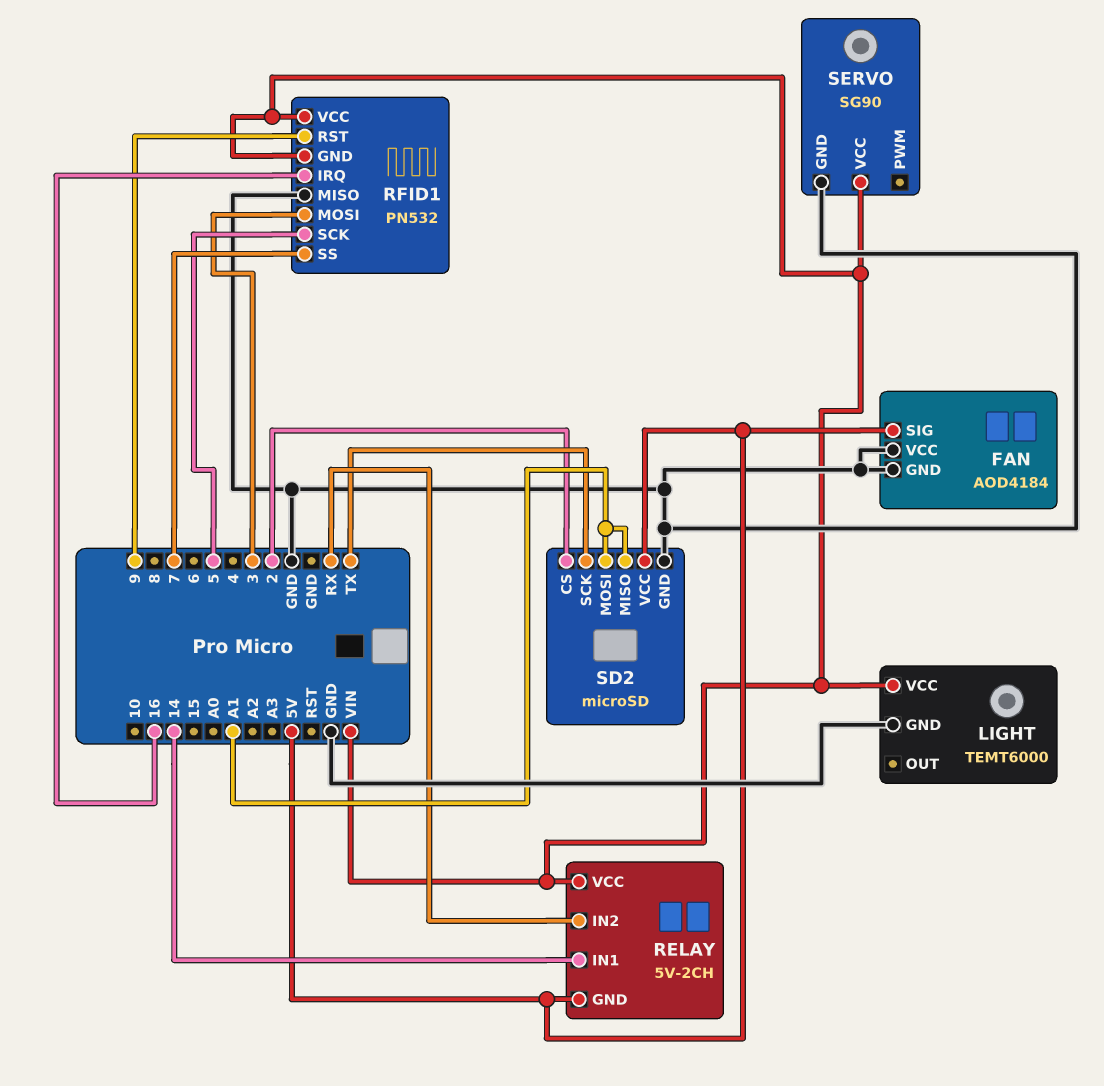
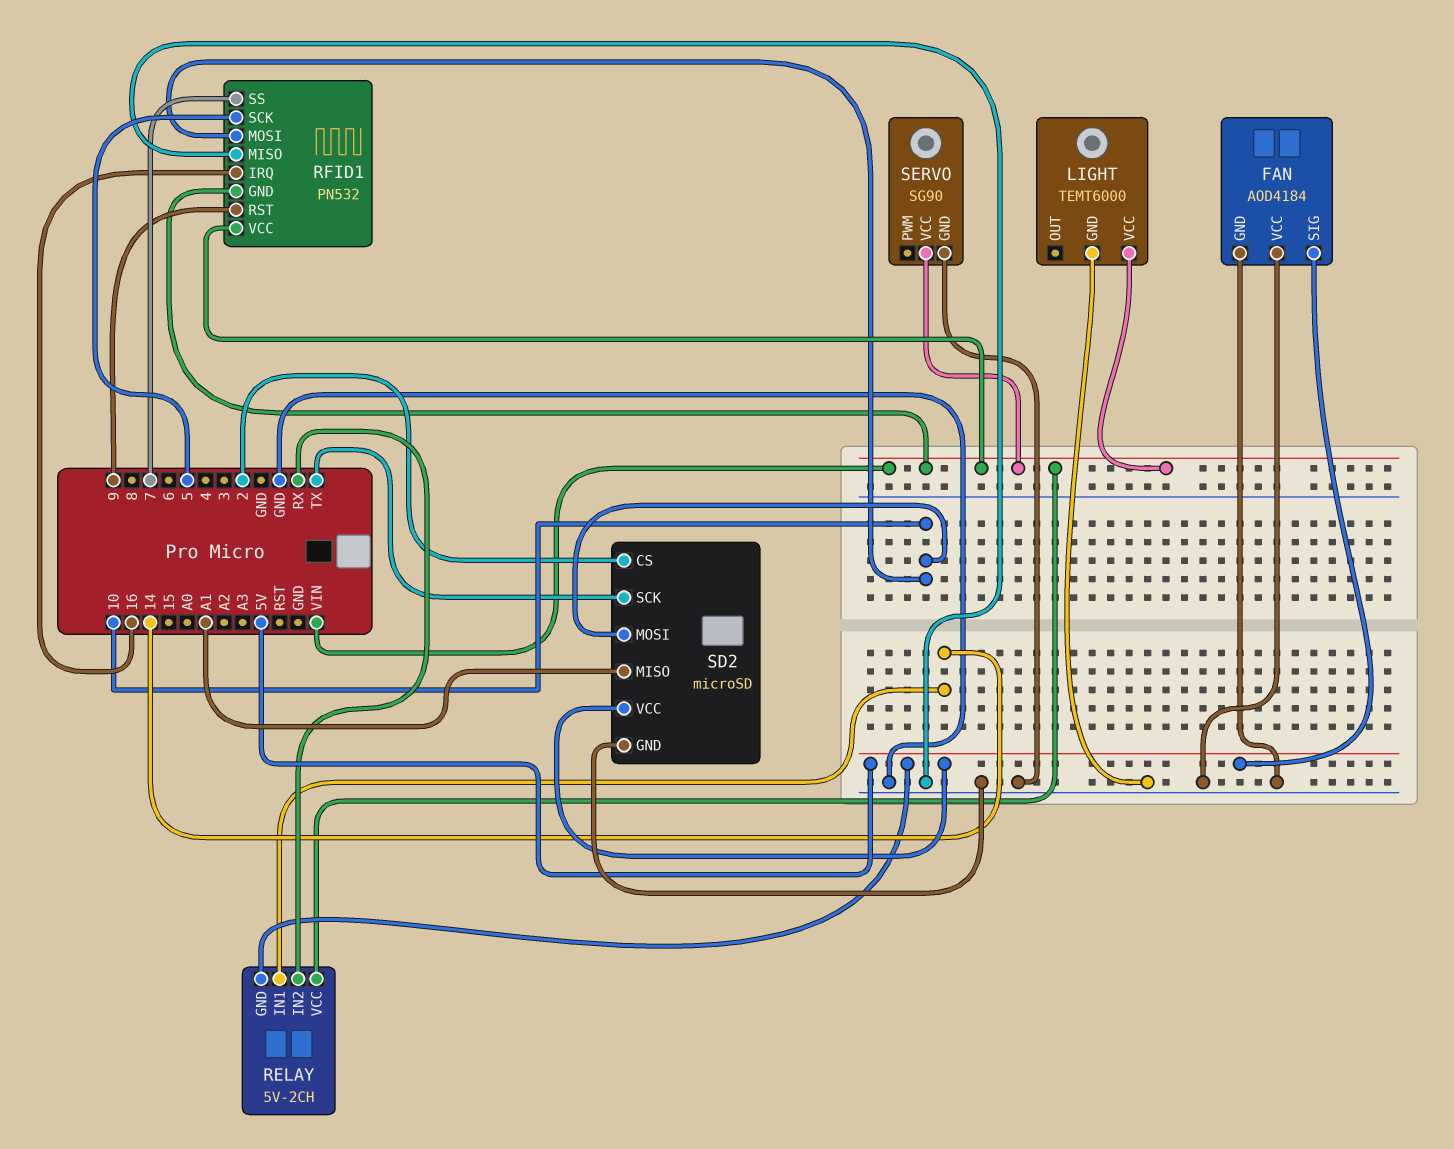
RFID1 pin MOSI: 3 -> 10
SD2 pin MOSI: A1 -> 10

